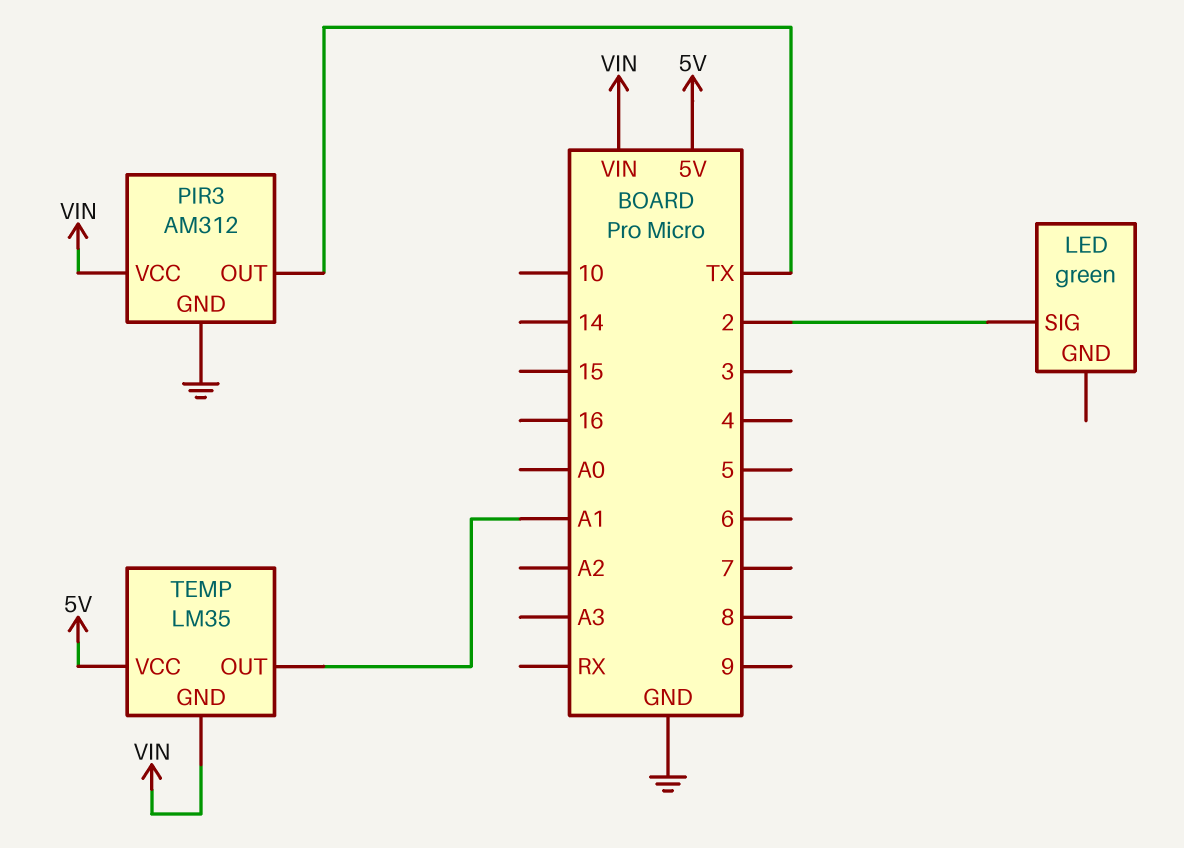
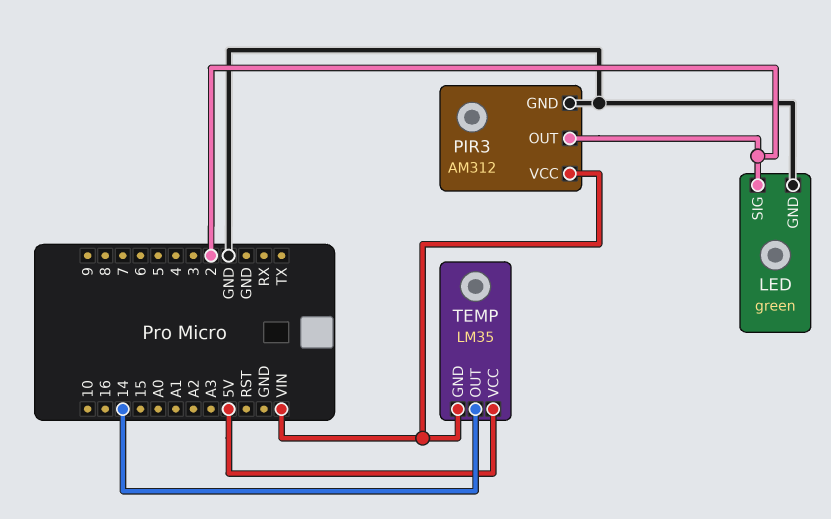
LED pin GND: none -> GND
PIR3 pin OUT: TX -> 2
TEMP pin OUT: A1 -> 14

